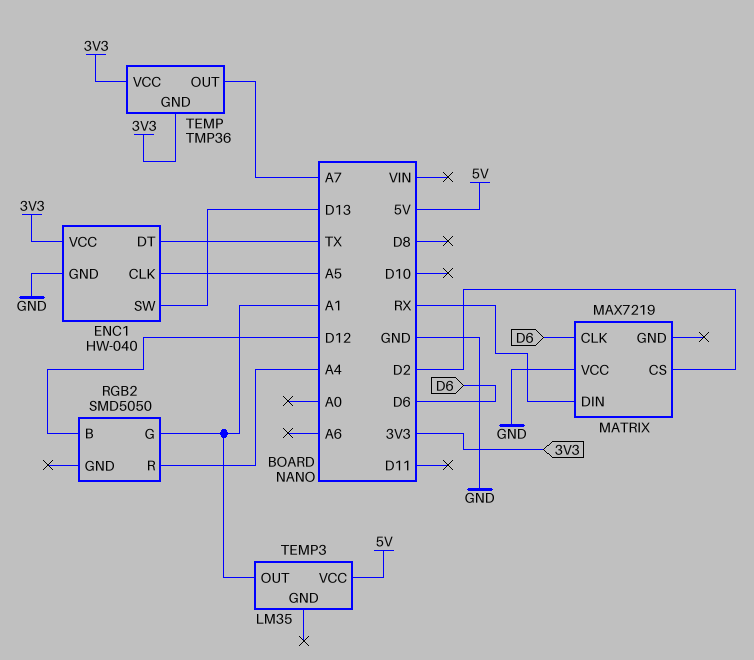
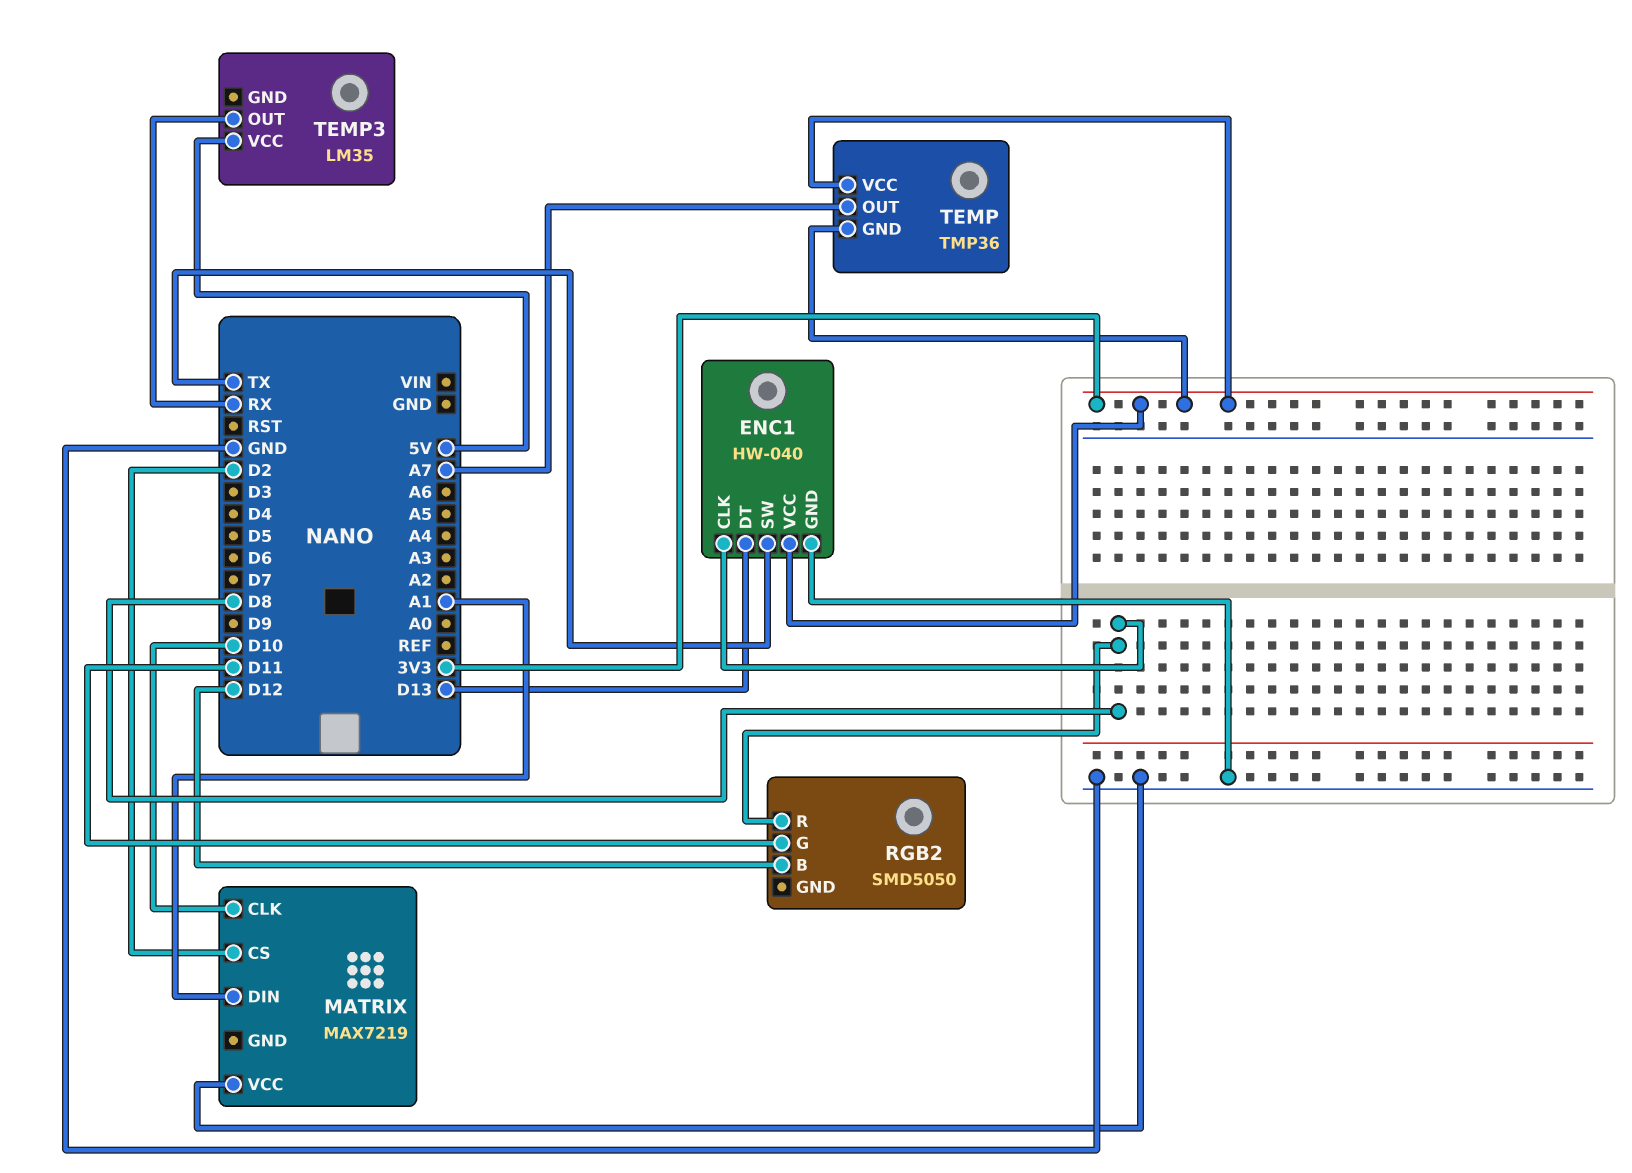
ENC1 pin CLK: A5 -> D8
ENC1 pin DT: TX -> D13
ENC1 pin SW: D13 -> TX
MATRIX pin CLK: D6 -> D10
MATRIX pin DIN: RX -> A1
RGB2 pin G: A1 -> D11
RGB2 pin R: A4 -> D8
TEMP3 pin OUT: A1 -> RX

